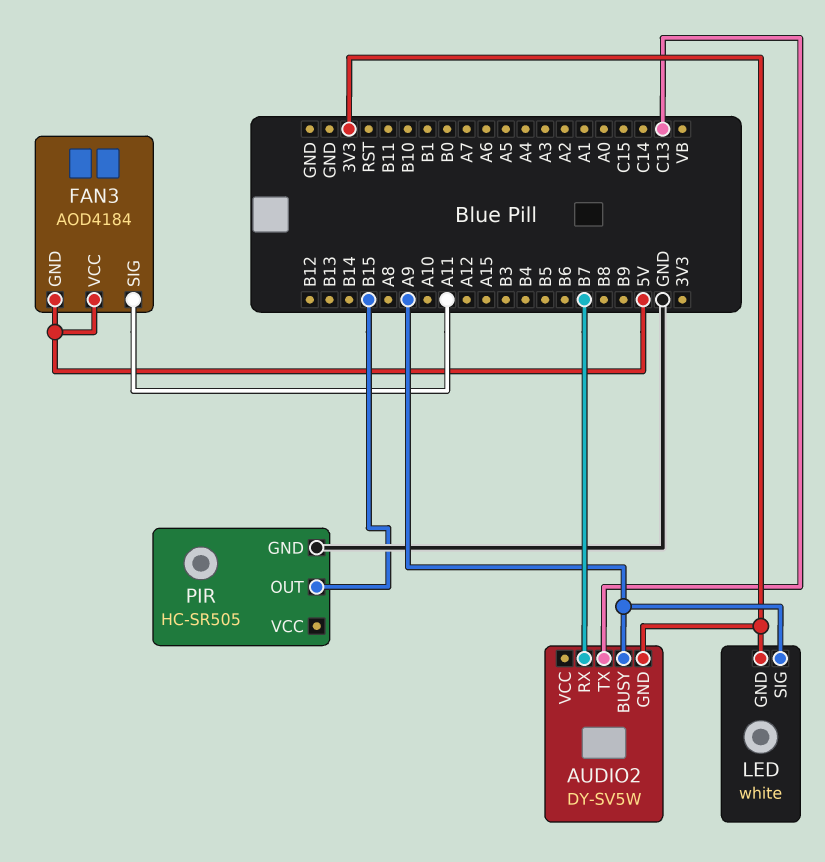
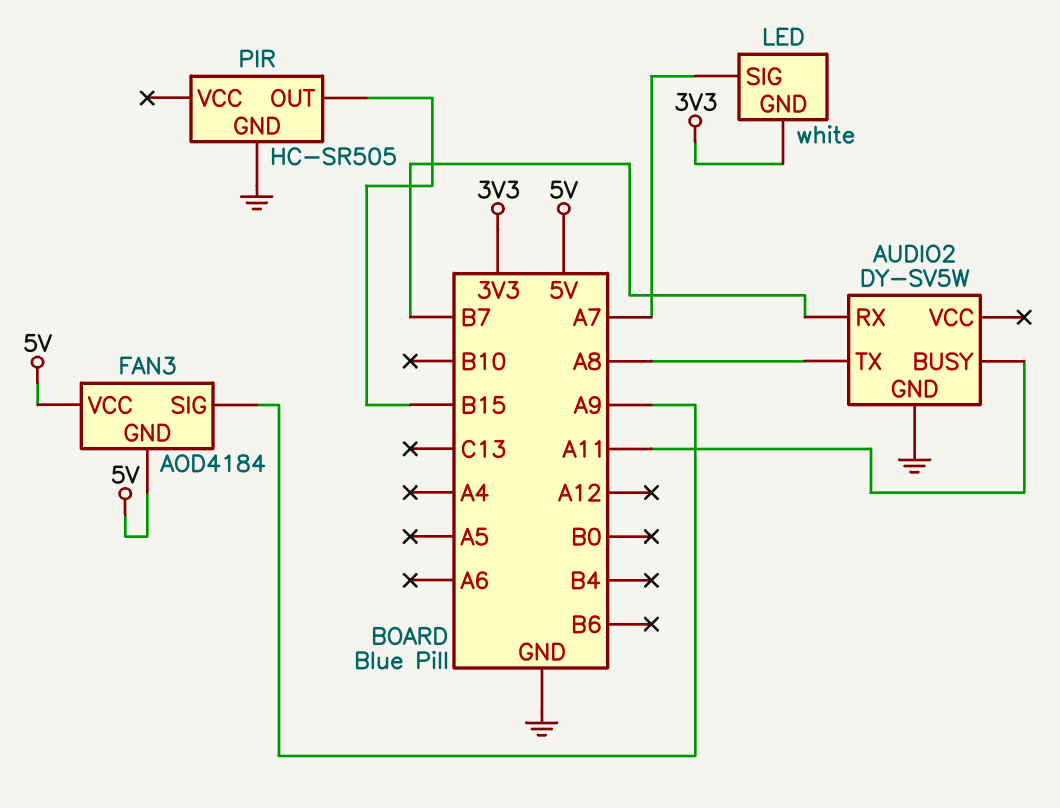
AUDIO2 pin BUSY: A9 -> A11
AUDIO2 pin GND: 3V3 -> GND
AUDIO2 pin TX: C13 -> A8
FAN3 pin SIG: A11 -> A9
LED pin SIG: A9 -> A7

